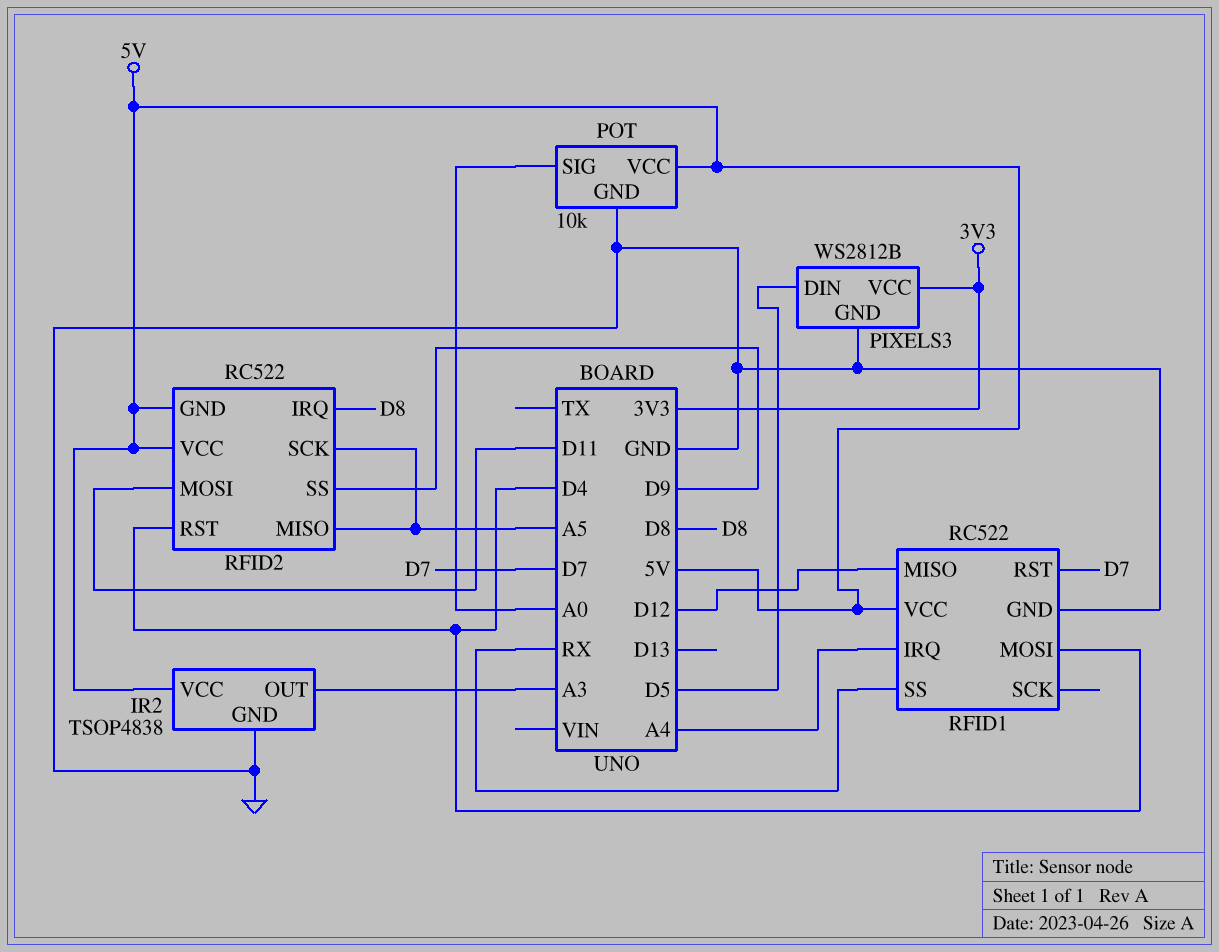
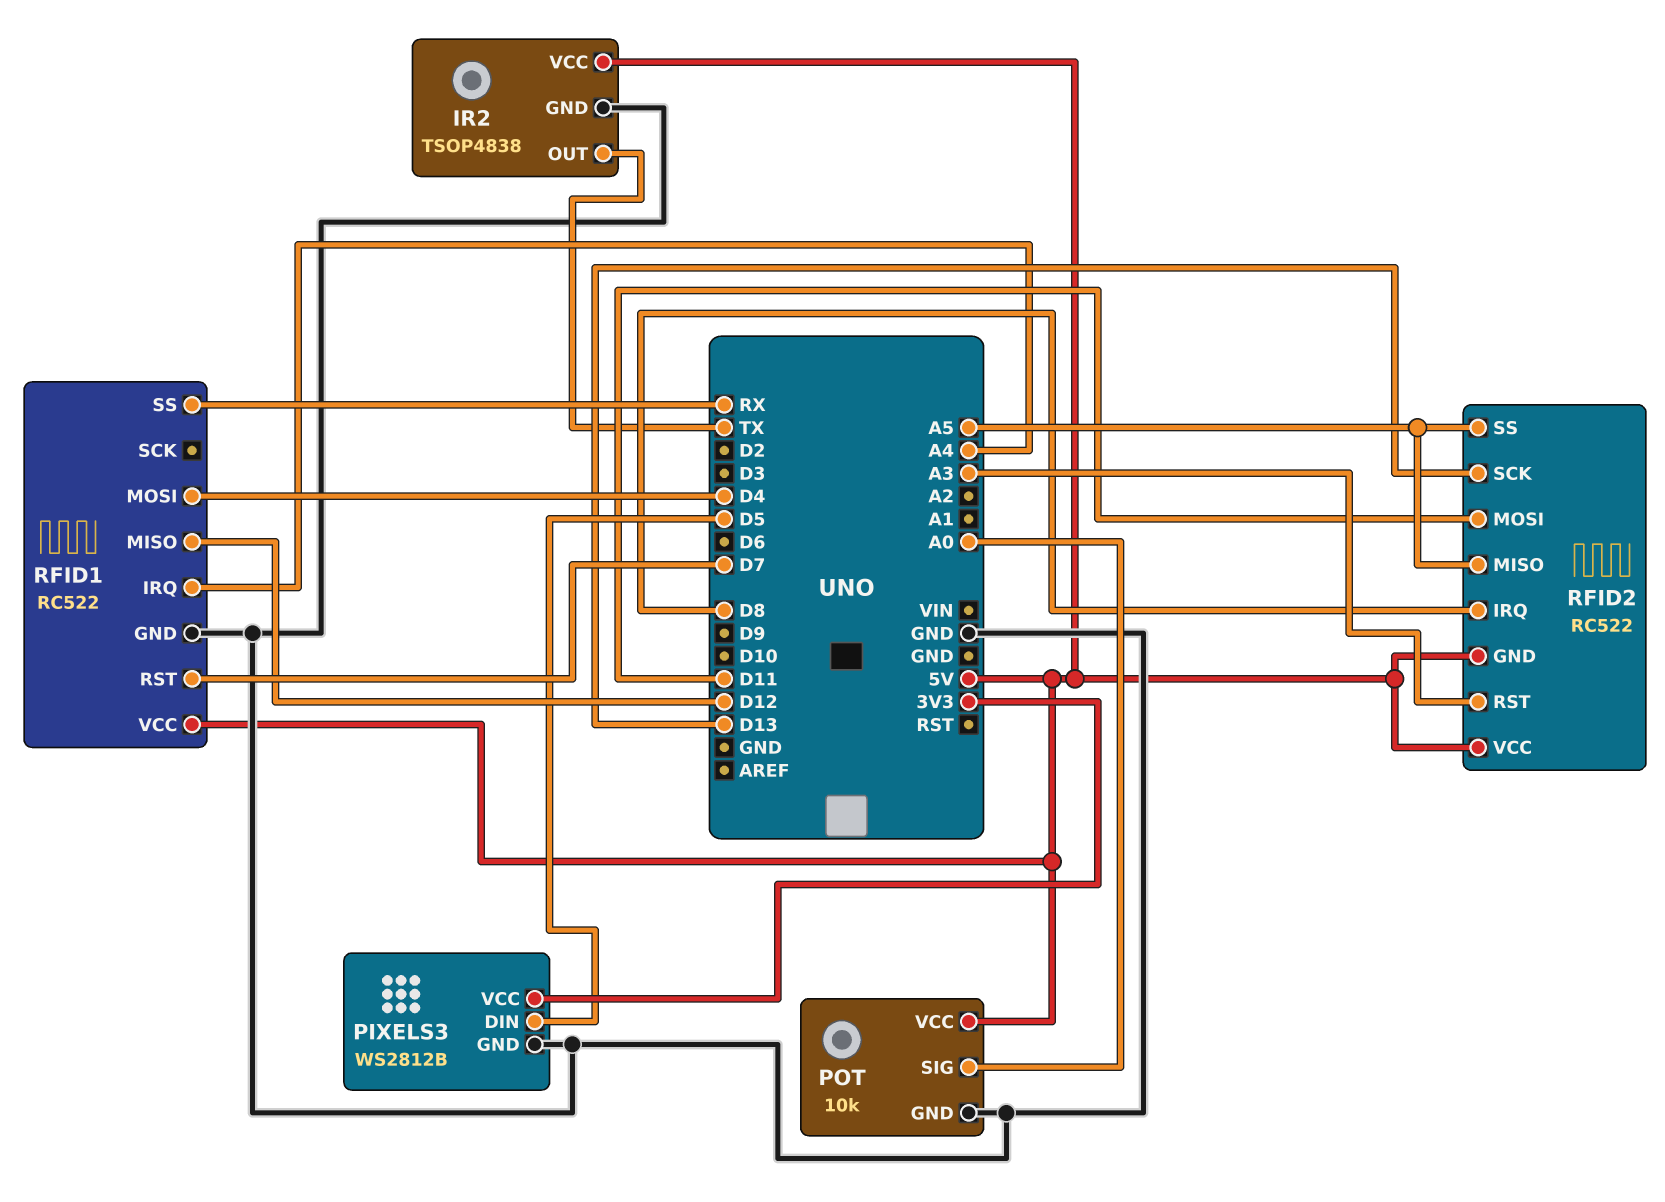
IR2 pin OUT: A3 -> TX
RFID2 pin RST: D4 -> A3
RFID2 pin SCK: A5 -> D13
RFID2 pin SS: D9 -> A5

